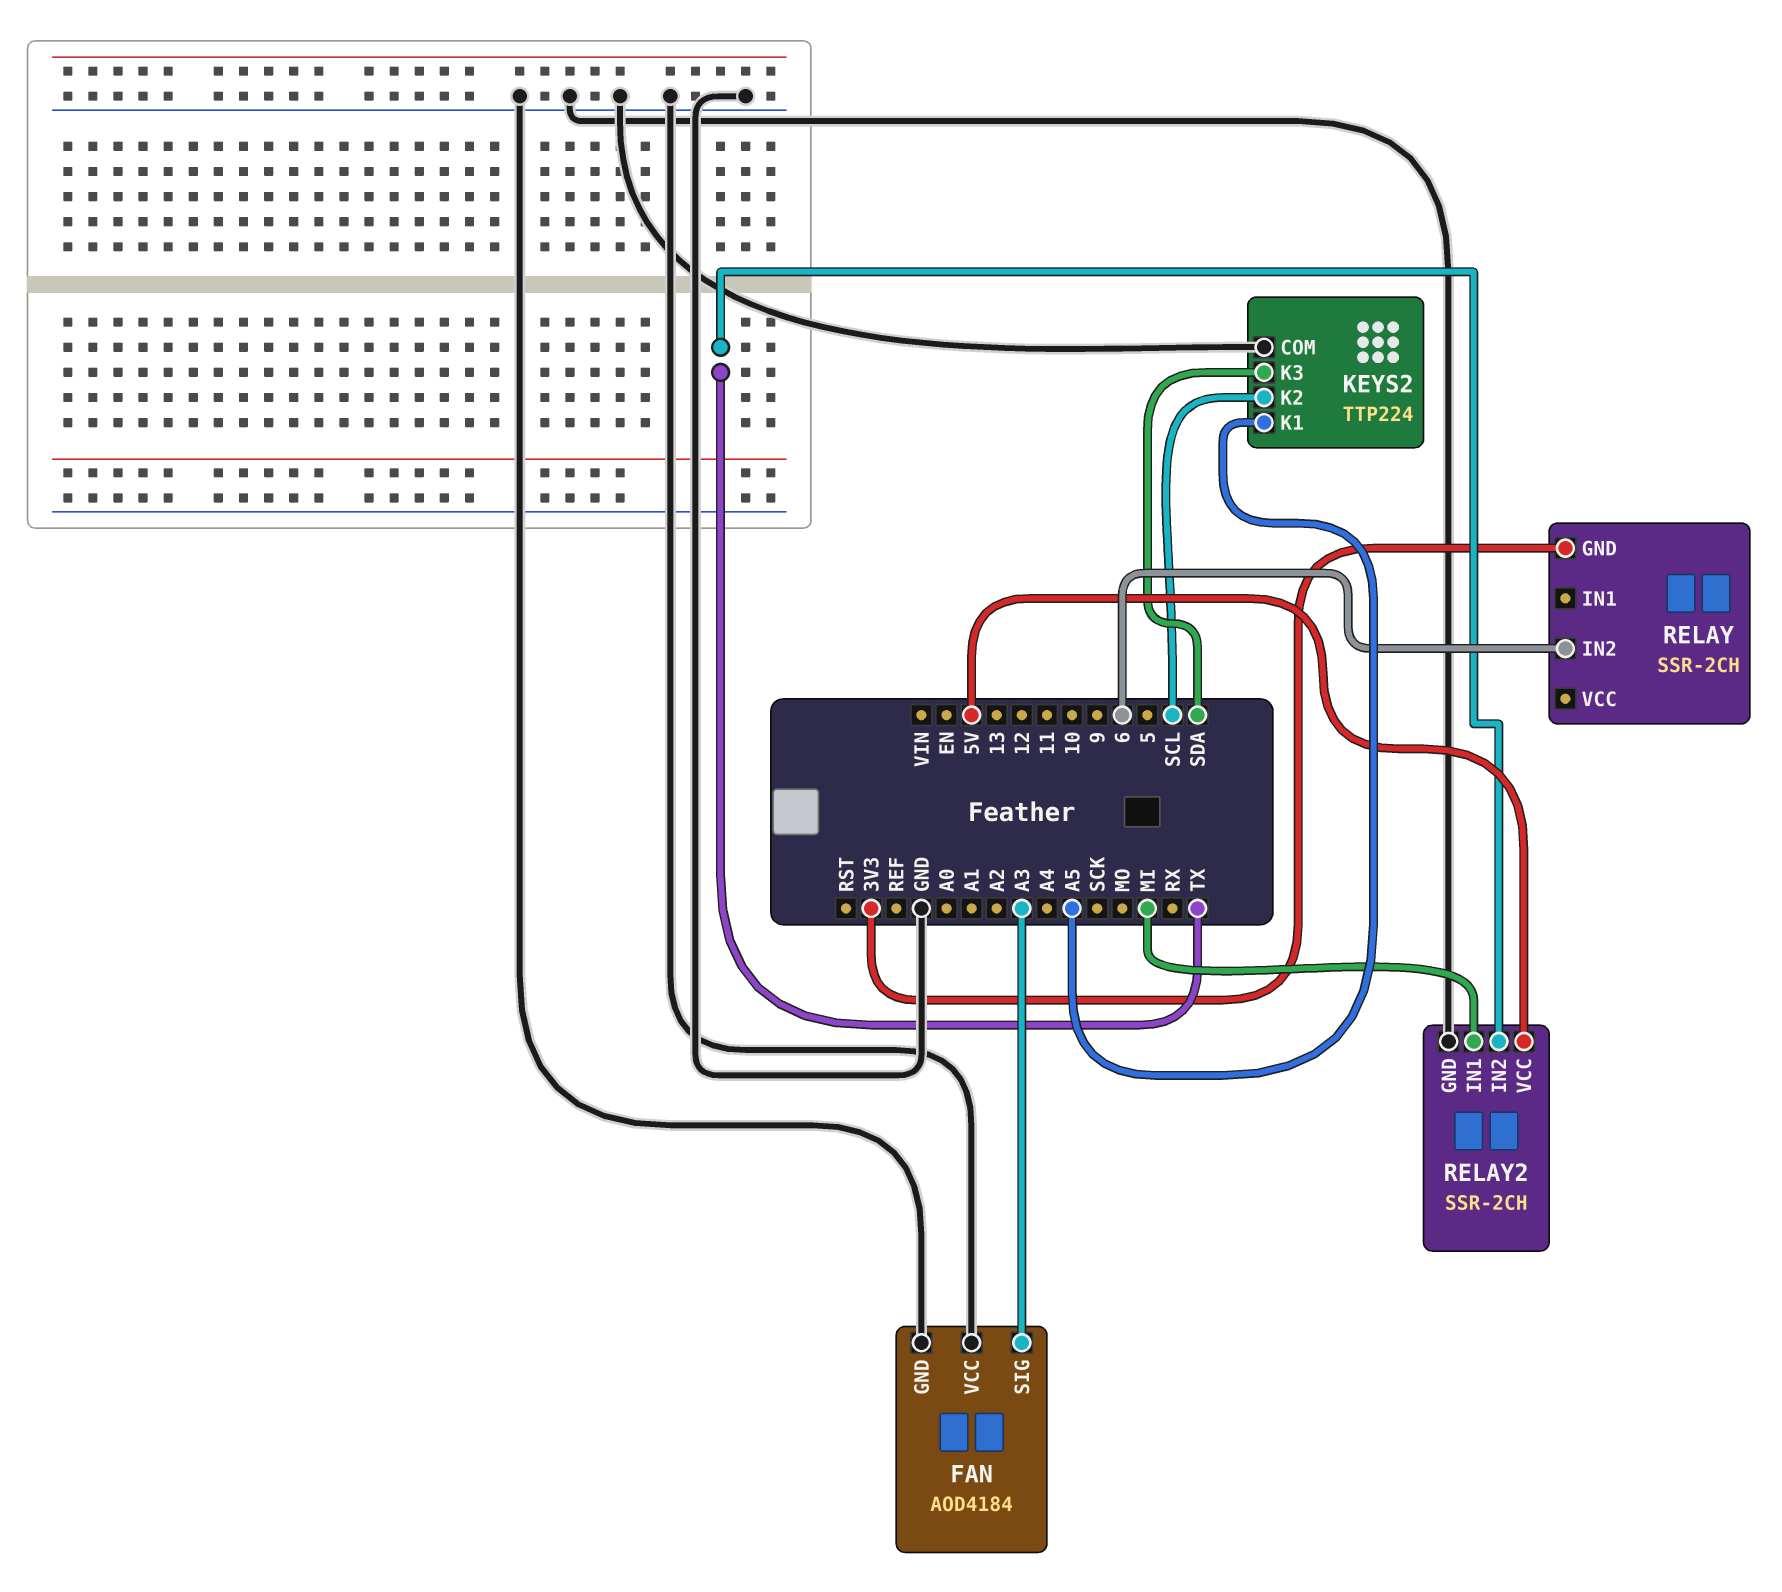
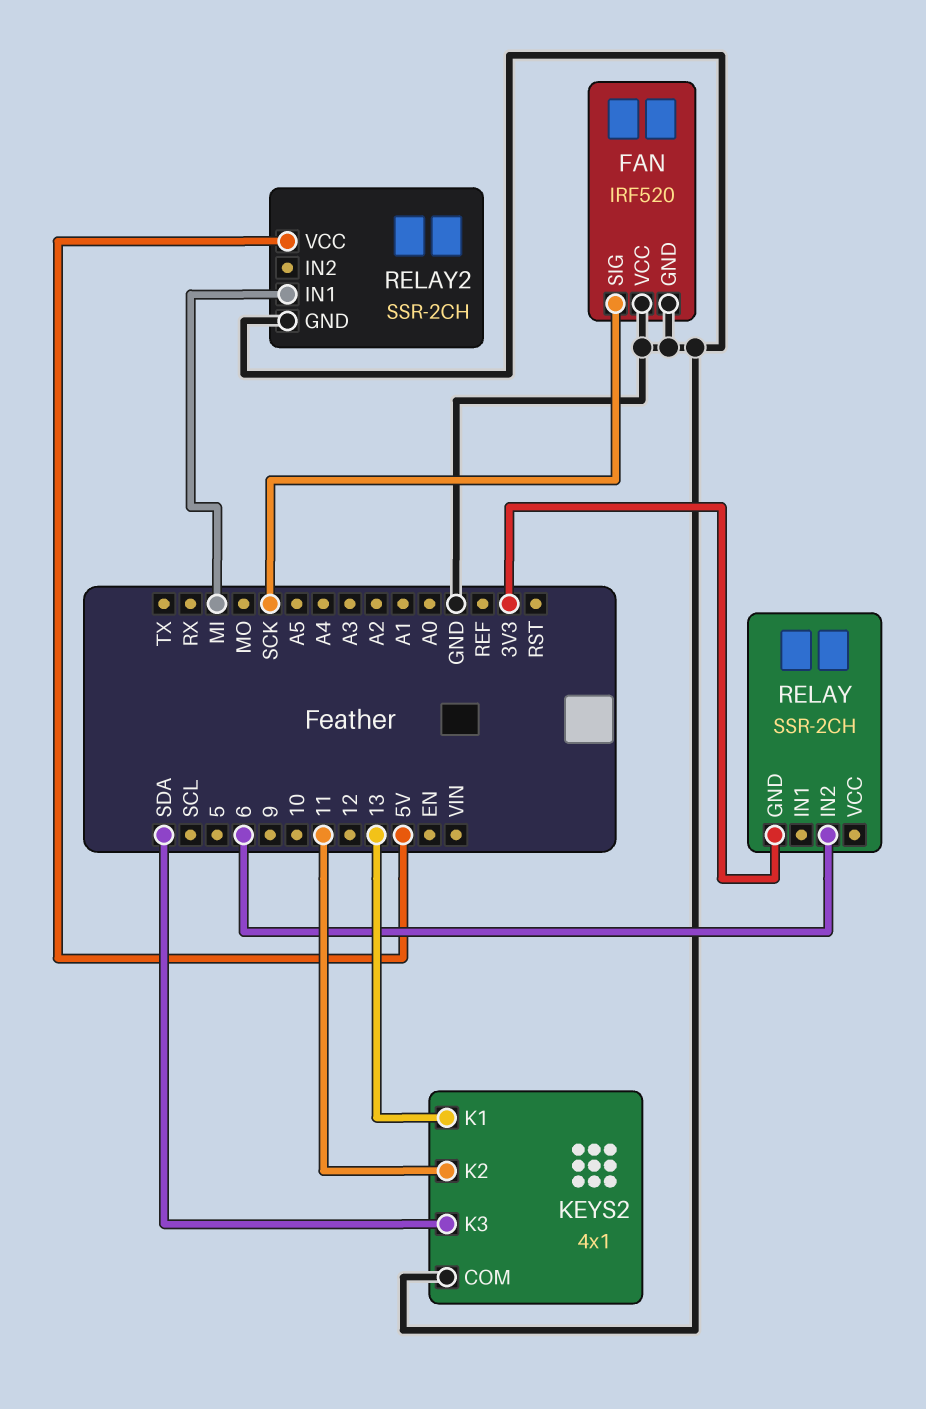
FAN: AOD4184 -> IRF520
FAN pin SIG: A3 -> SCK
KEYS2: TTP224 -> 4x1
KEYS2 pin K1: A5 -> 13
KEYS2 pin K2: SCL -> 11
RELAY2 pin IN2: TX -> none

